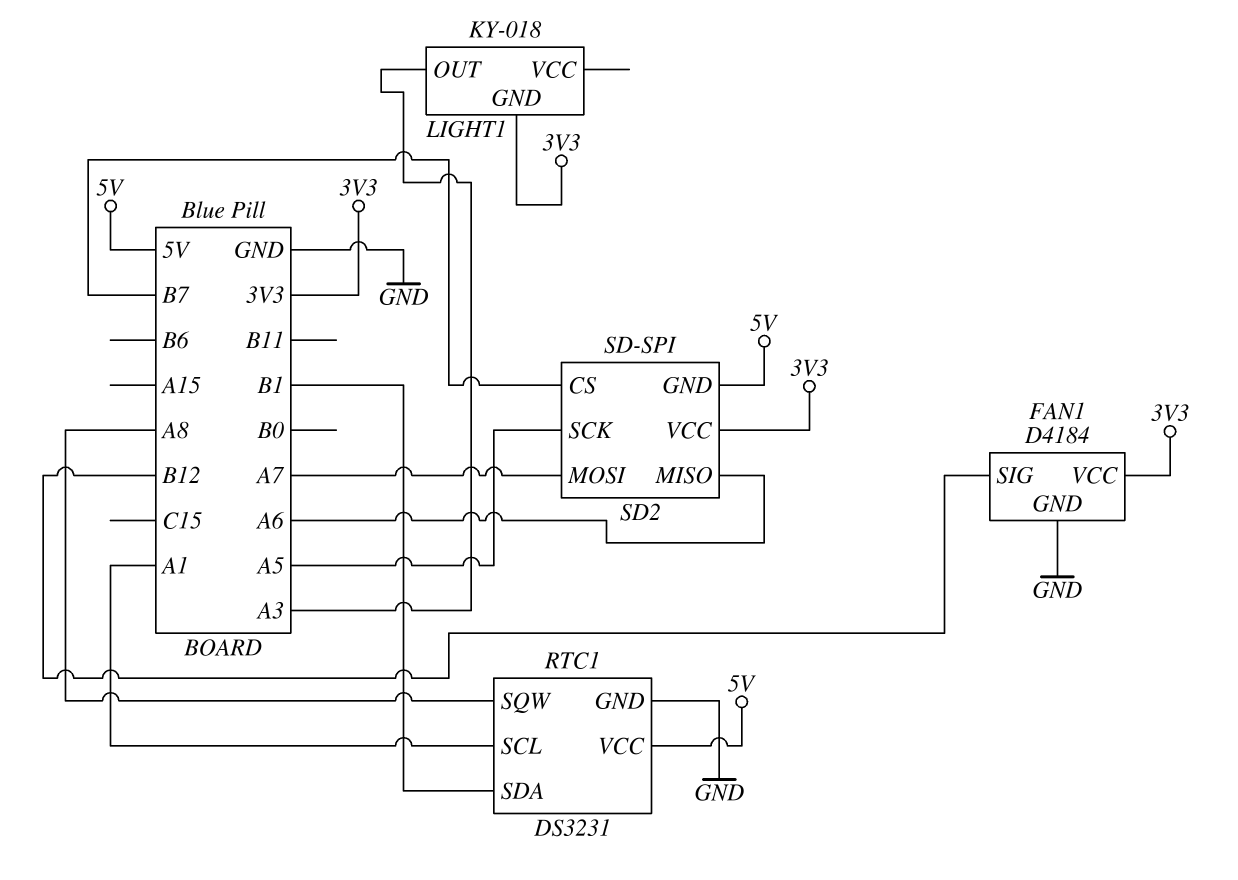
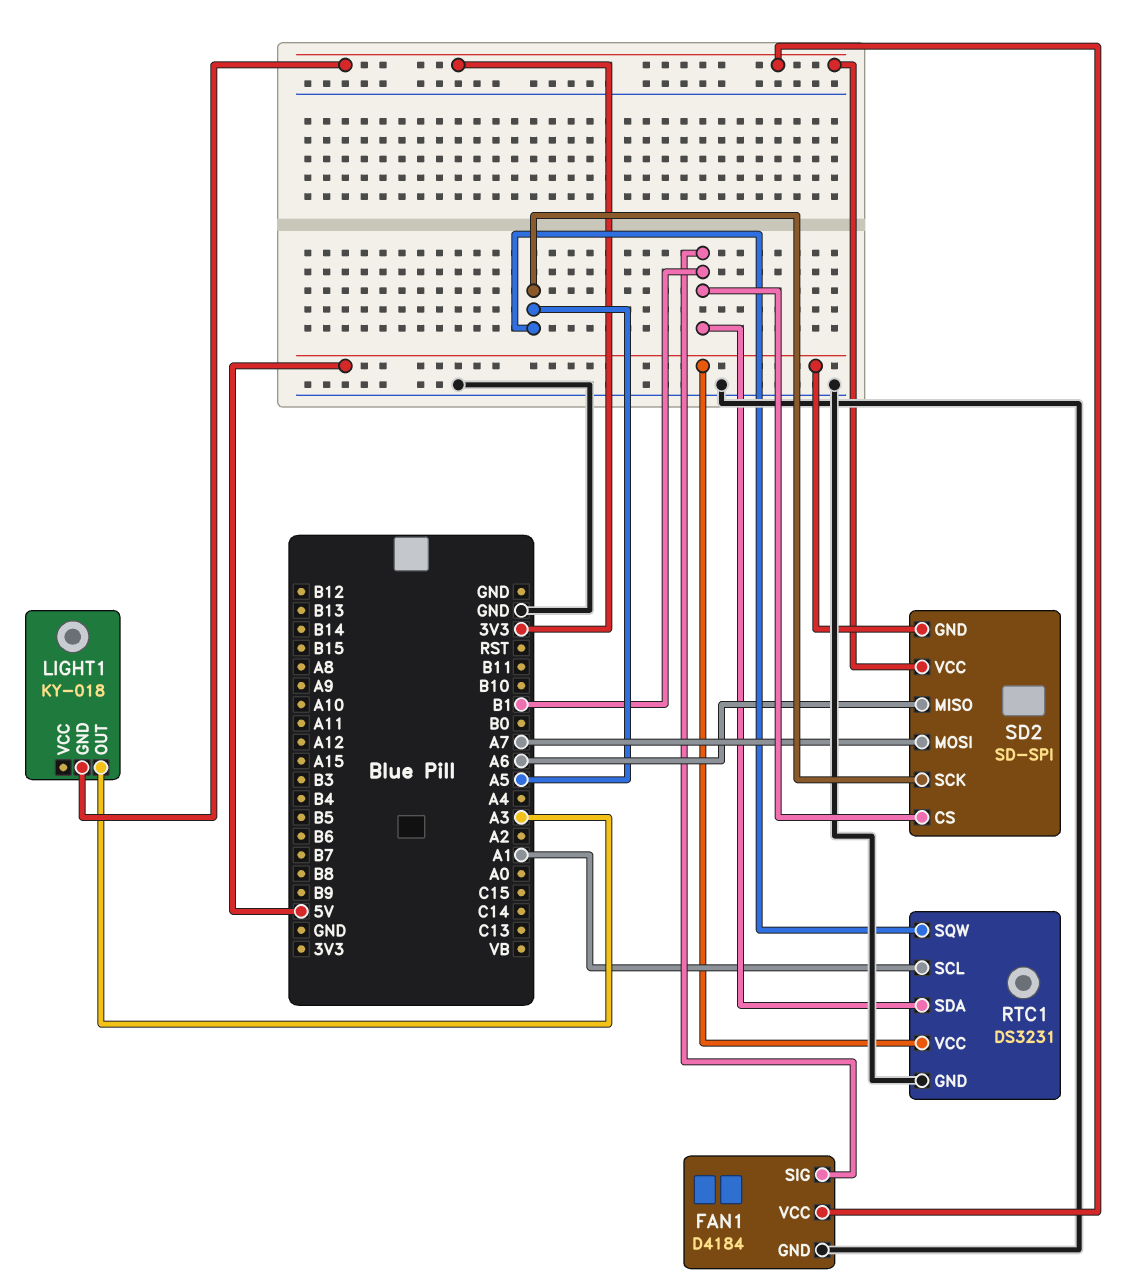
FAN1 pin SIG: B12 -> B1
RTC1 pin SQW: A8 -> A5
SD2 pin CS: B7 -> B1

